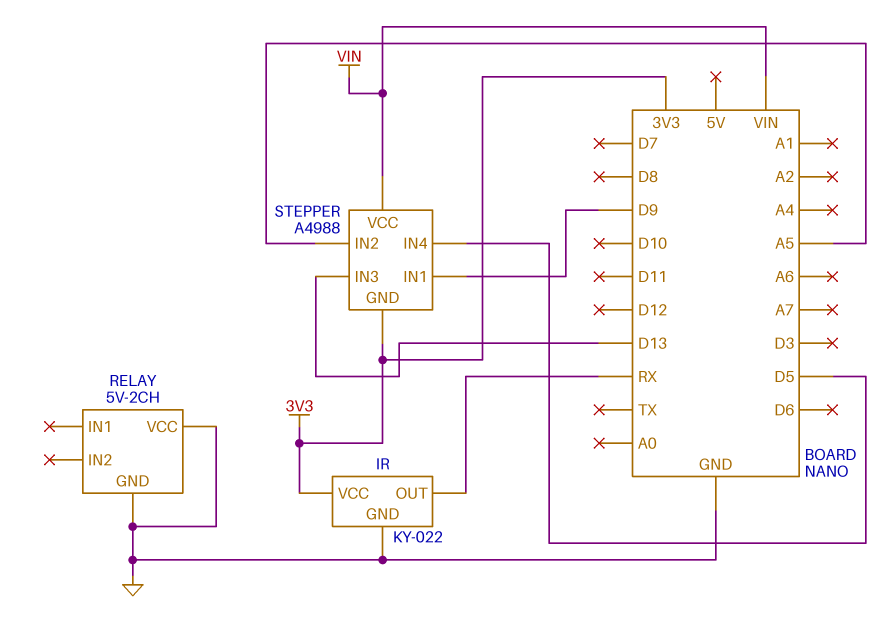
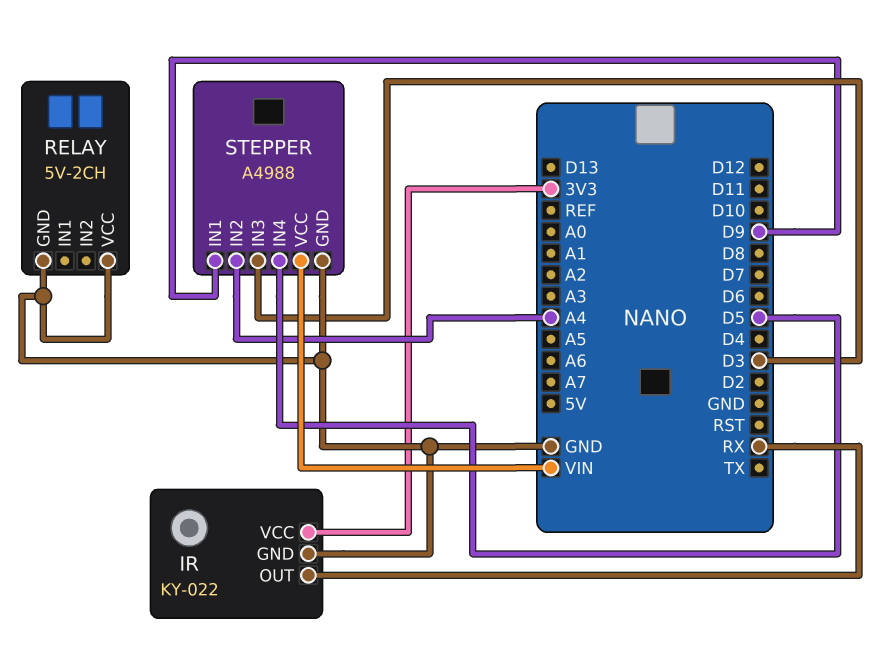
STEPPER pin GND: 3V3 -> GND
STEPPER pin IN2: A5 -> A4
STEPPER pin IN3: D13 -> D3

